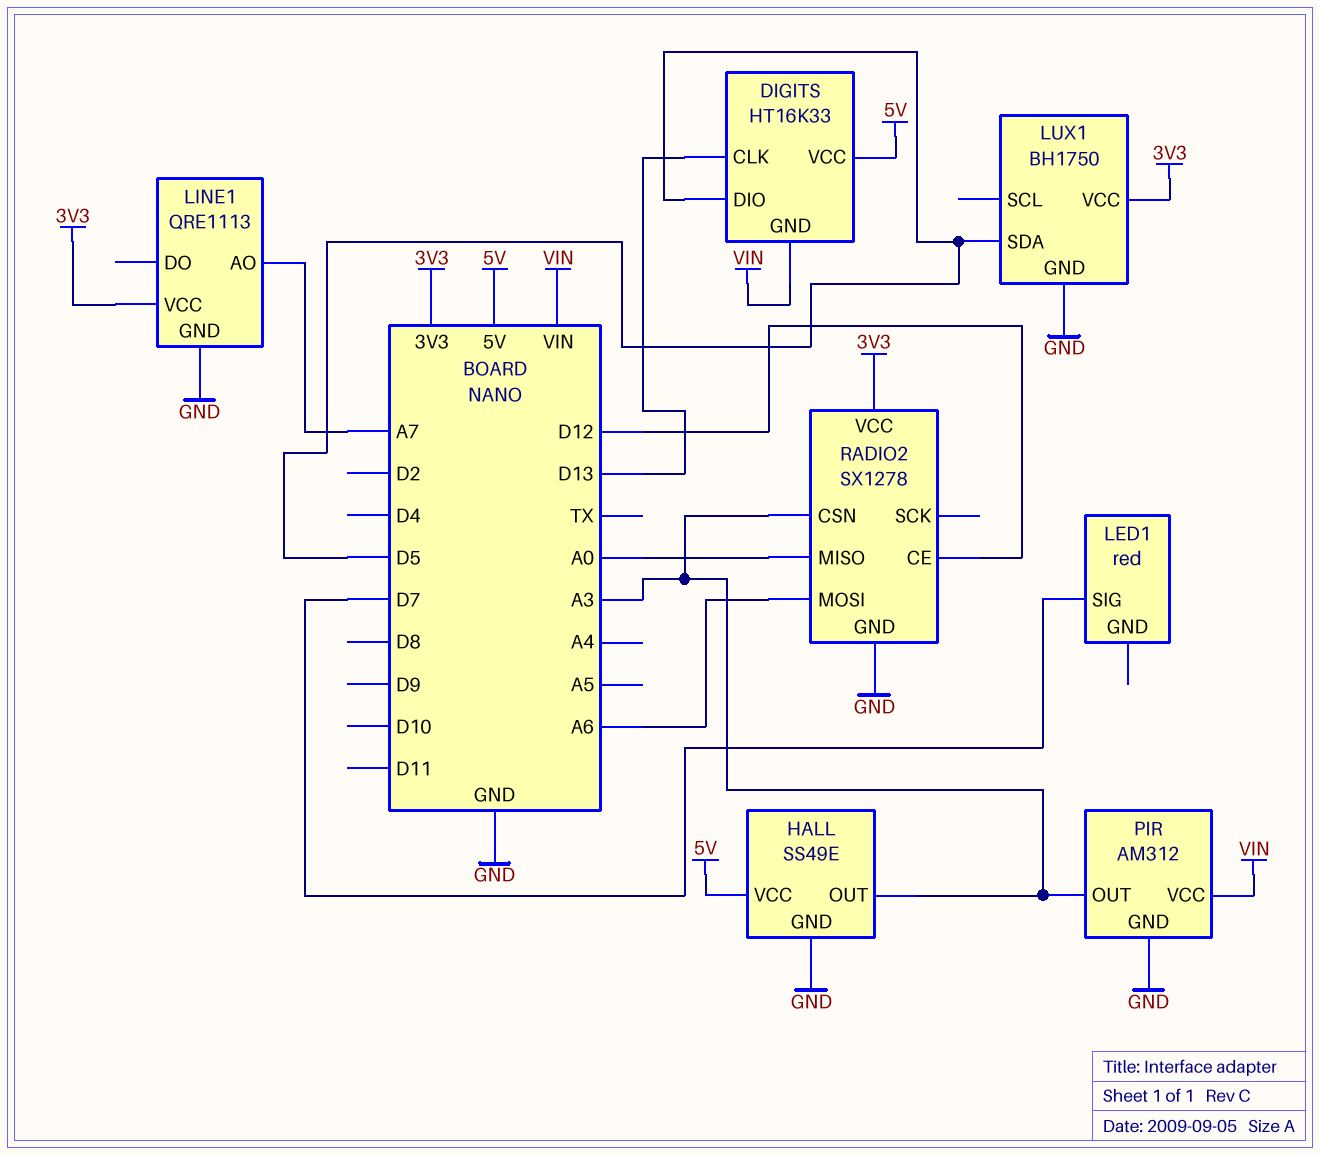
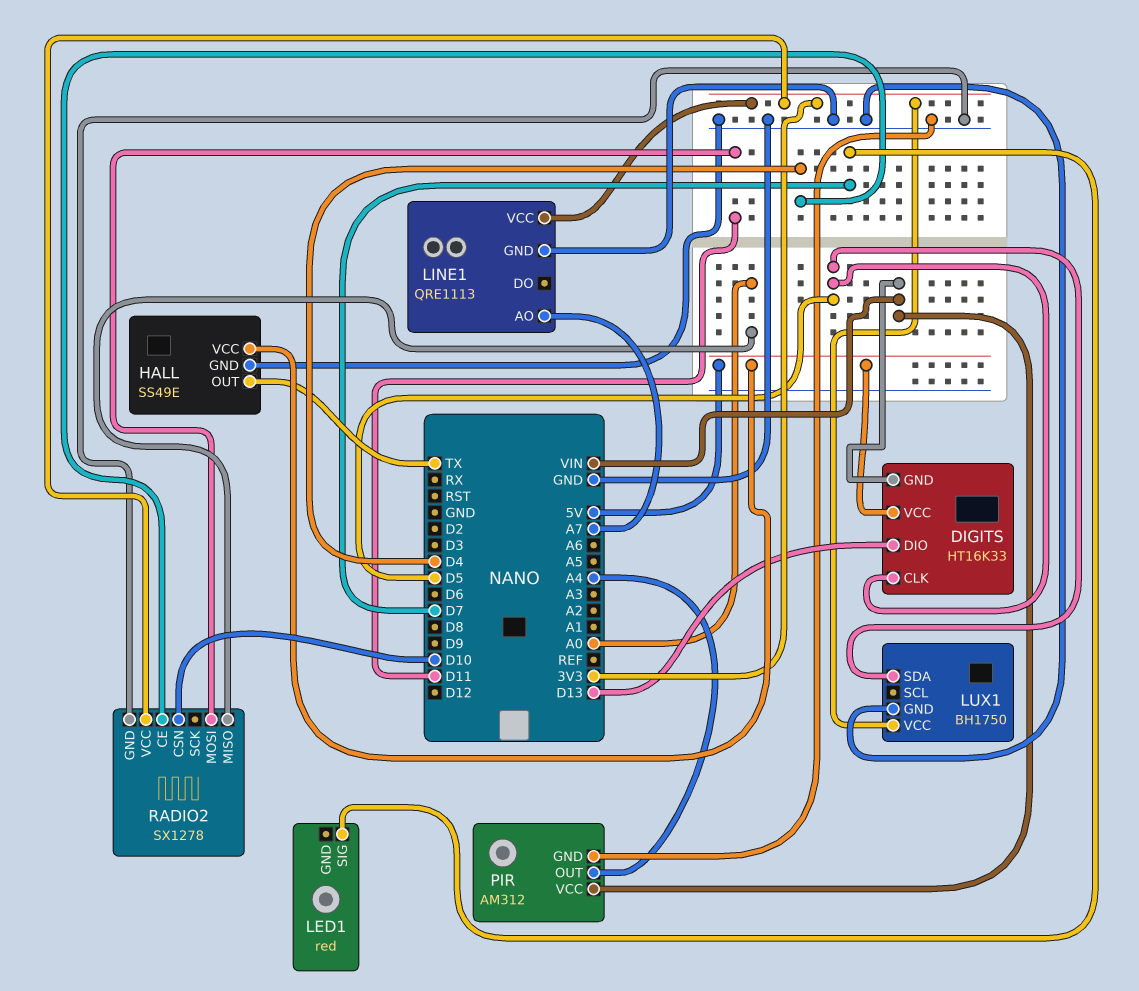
DIGITS pin CLK: D13 -> D5
DIGITS pin DIO: D5 -> D13
HALL pin OUT: A3 -> TX
PIR pin OUT: A3 -> A4
RADIO2 pin CE: D12 -> D4
RADIO2 pin CSN: A3 -> D10
RADIO2 pin MOSI: A6 -> D11

